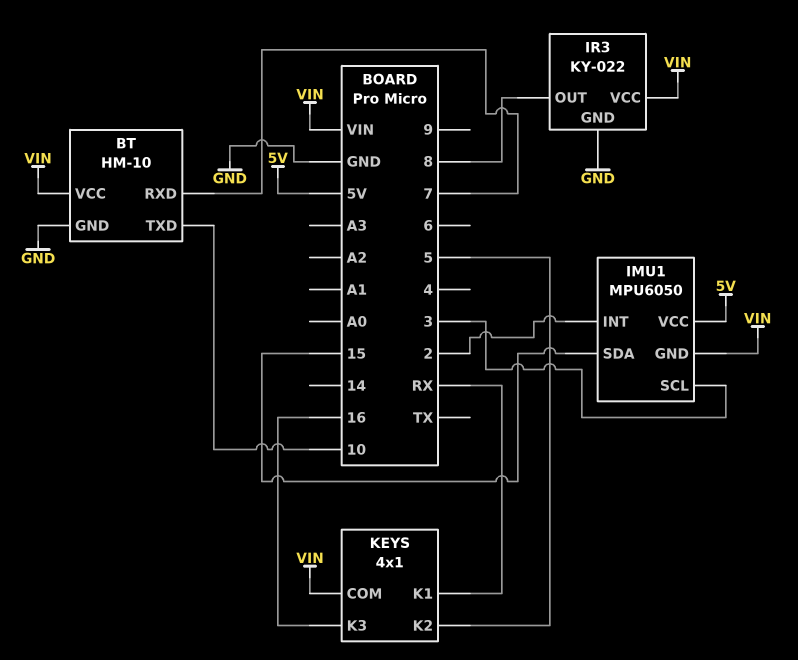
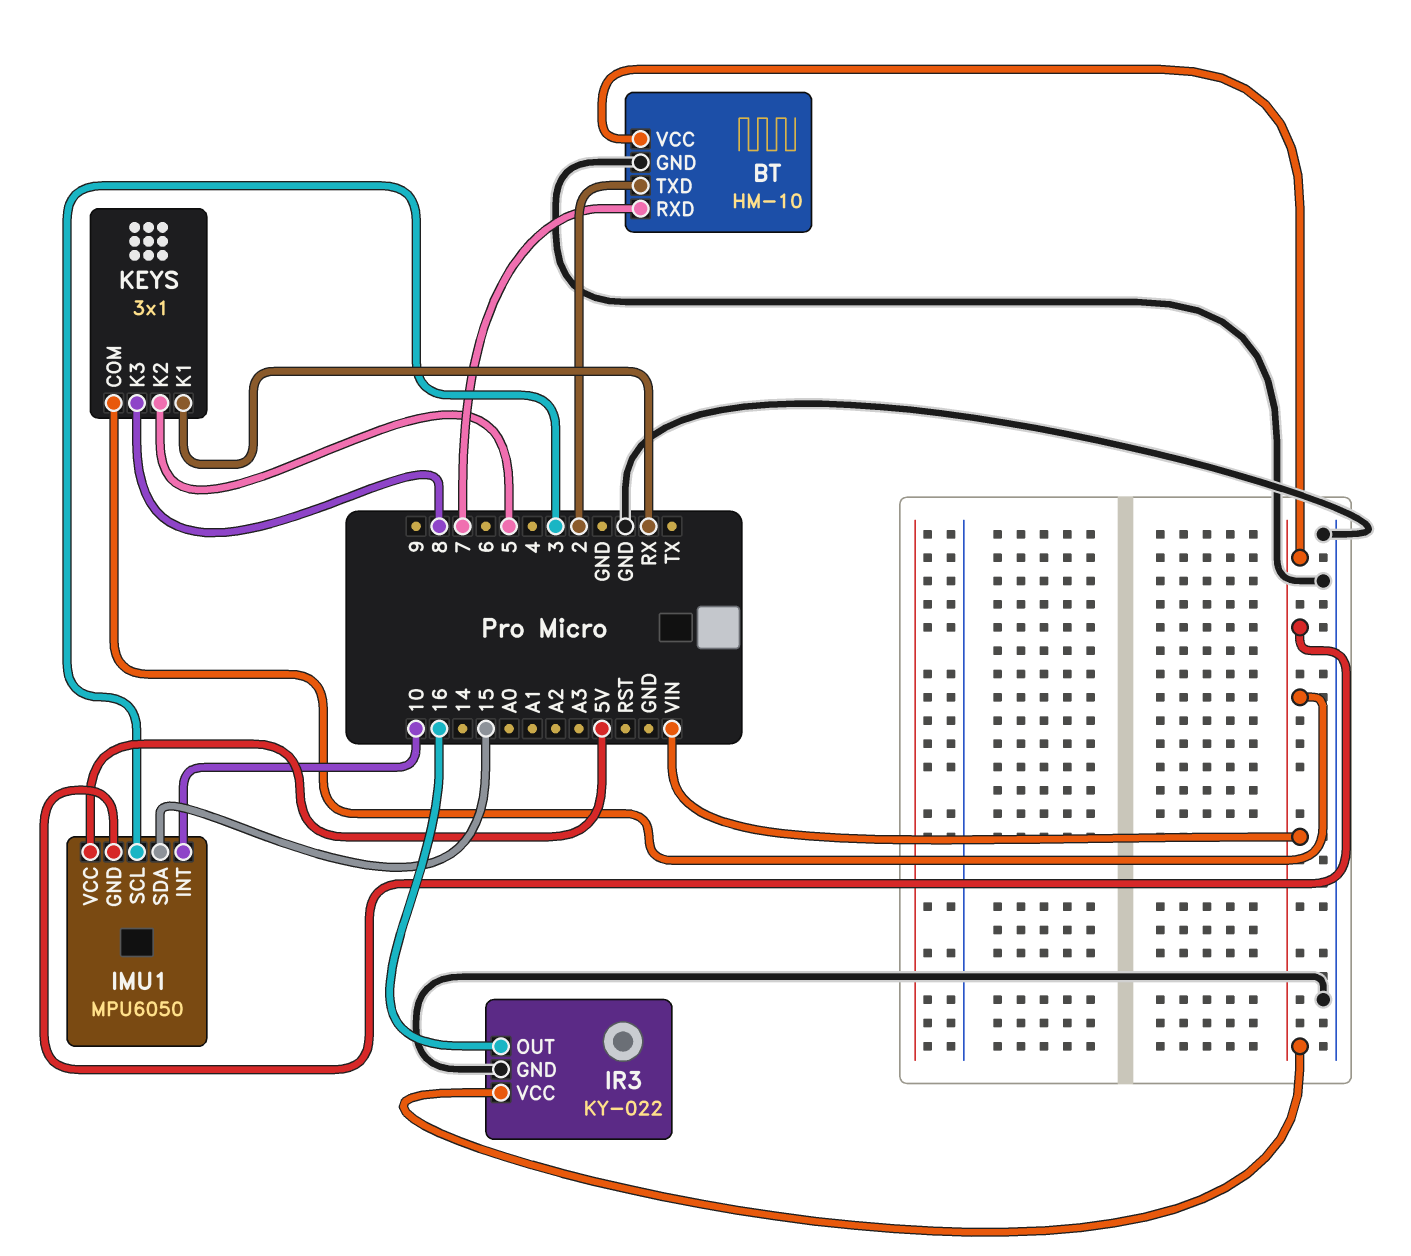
BT pin TXD: 10 -> 2
IMU1 pin INT: 2 -> 10
IR3 pin OUT: 8 -> 16
KEYS: 4x1 -> 3x1
KEYS pin K3: 16 -> 8

